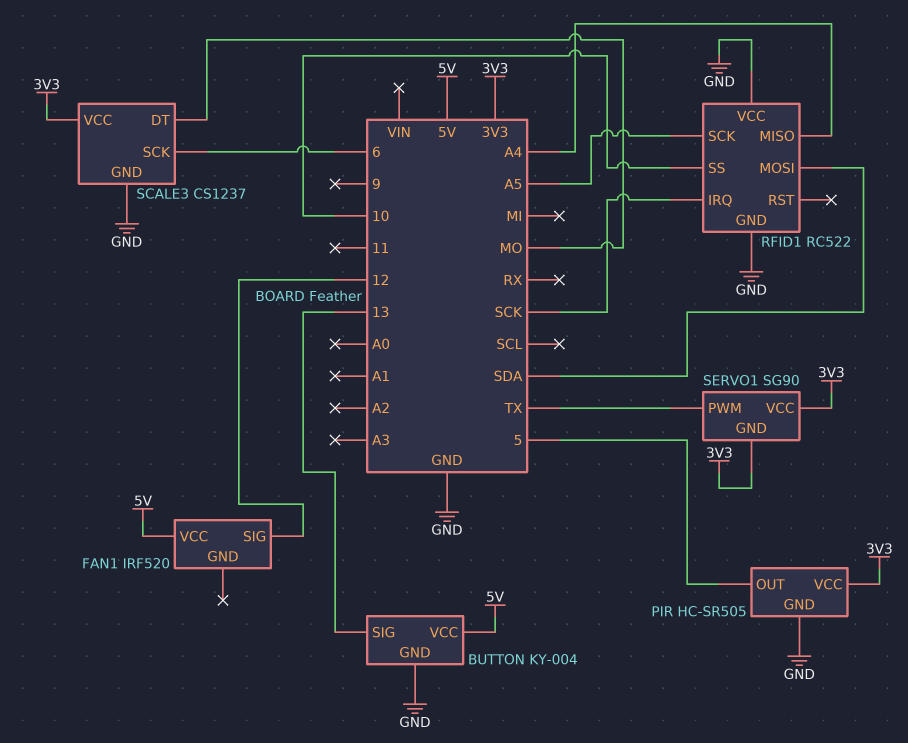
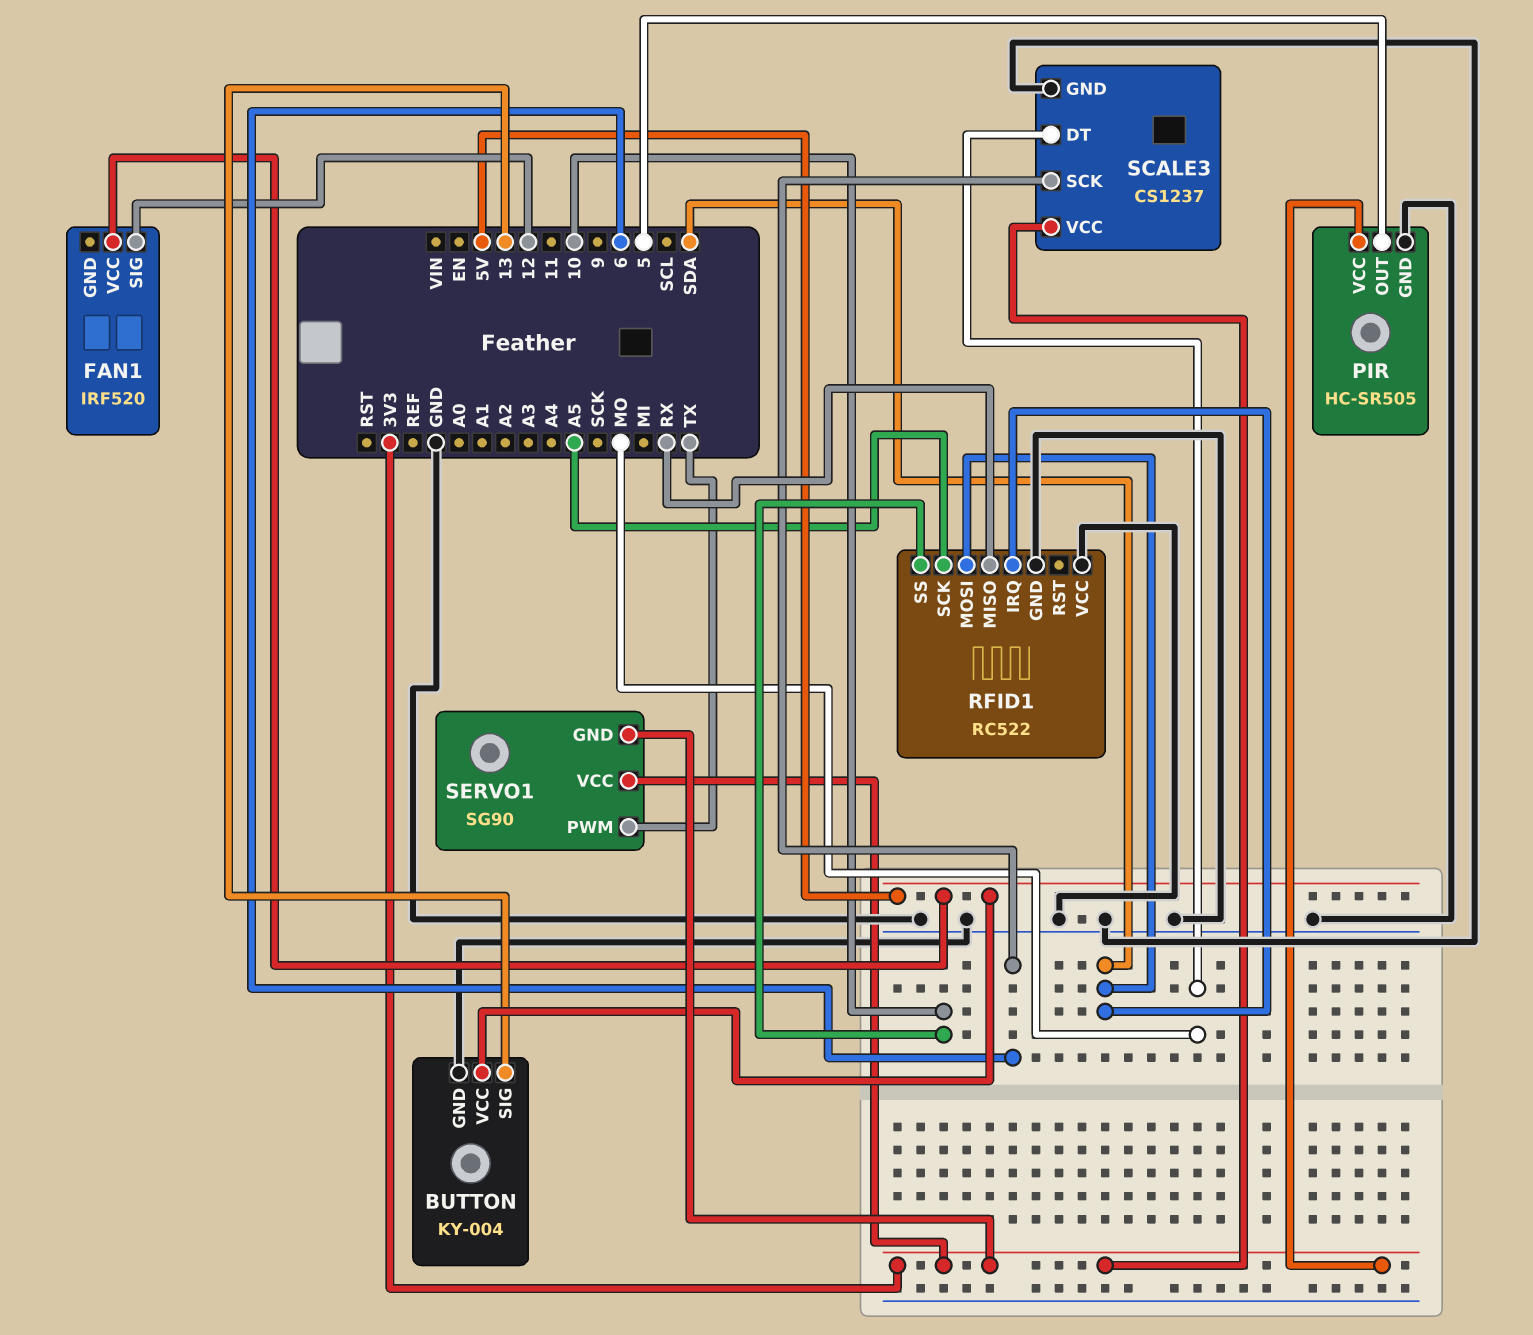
RFID1 pin IRQ: SCK -> SDA
RFID1 pin MISO: A4 -> RX

